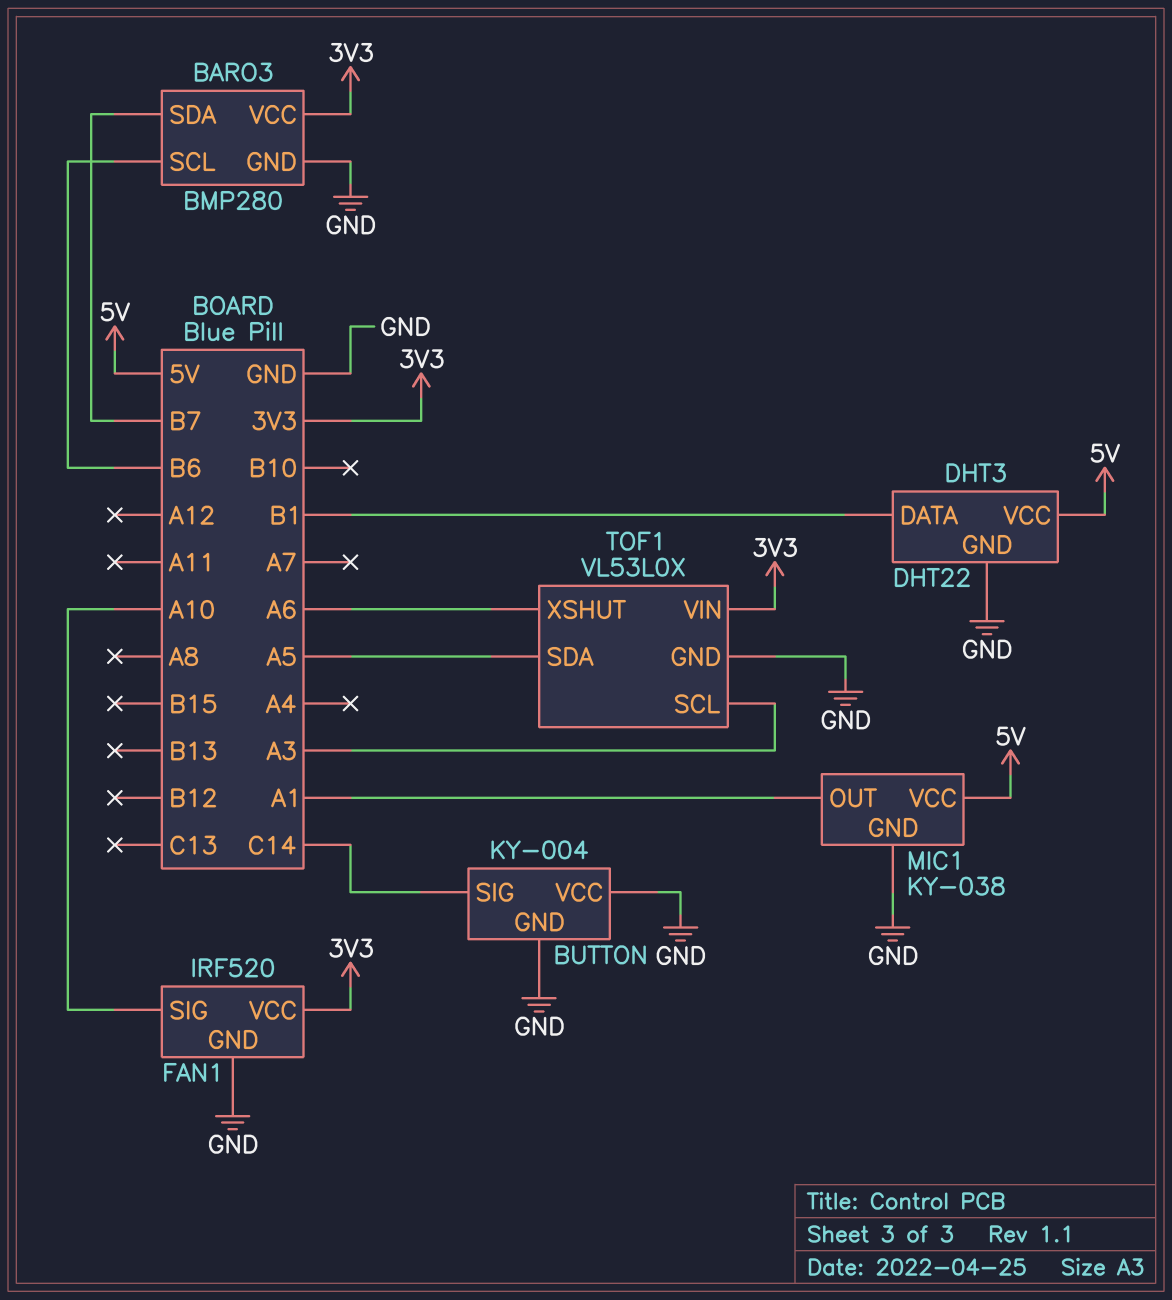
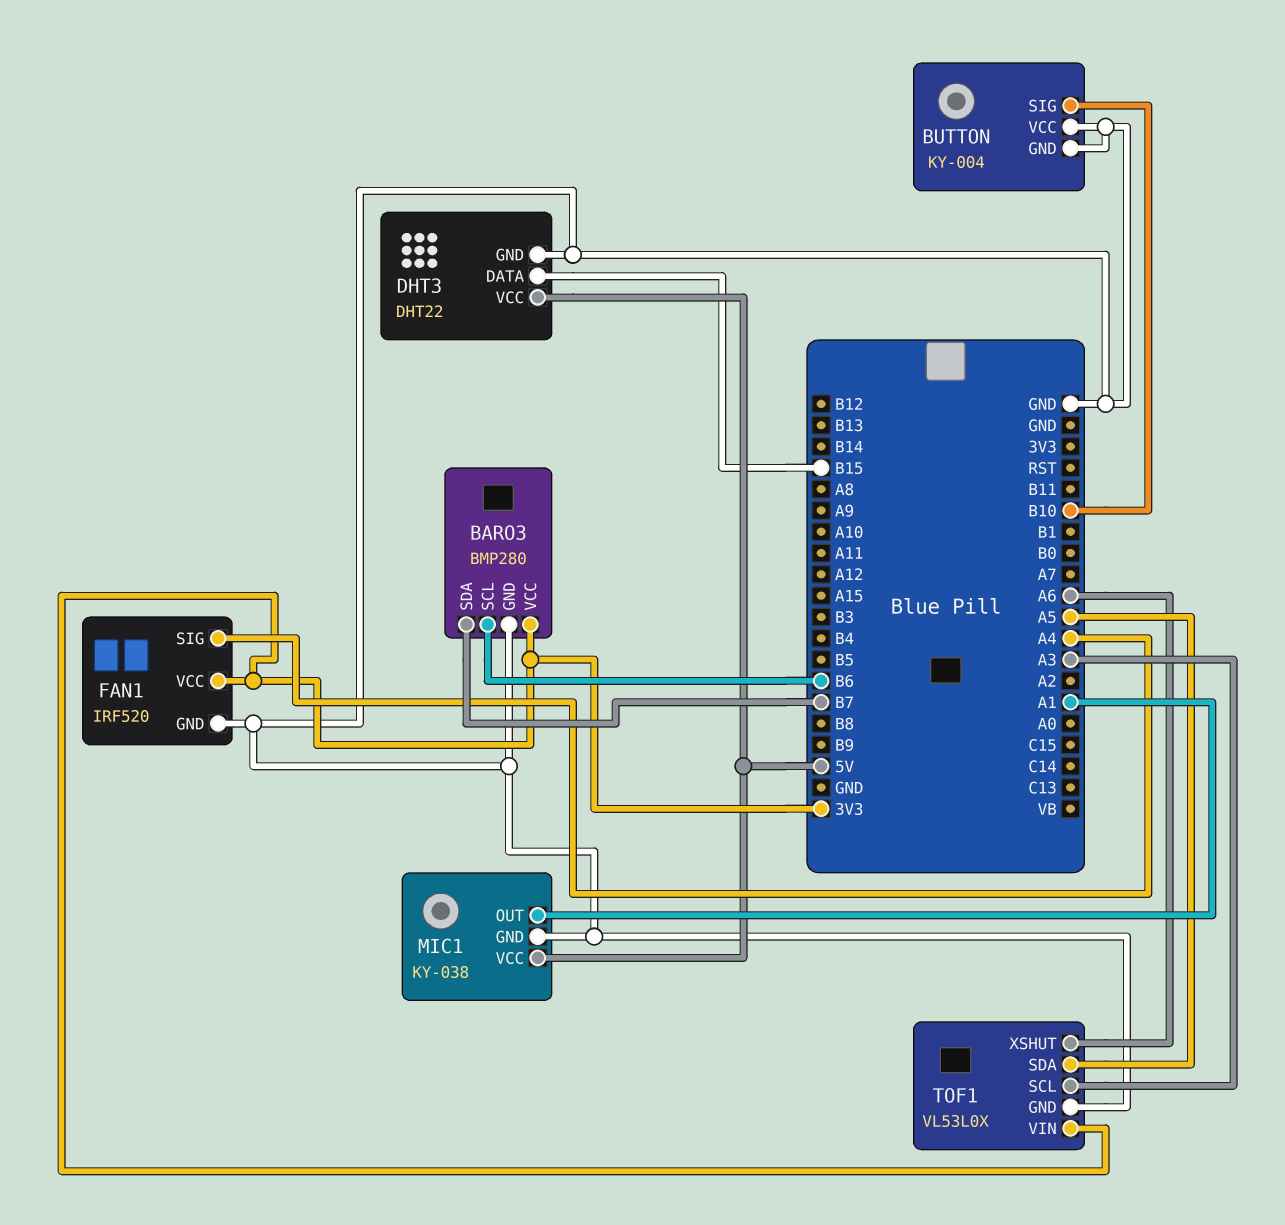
BUTTON pin SIG: C14 -> B10
DHT3 pin DATA: B1 -> B15
FAN1 pin SIG: A10 -> A4

